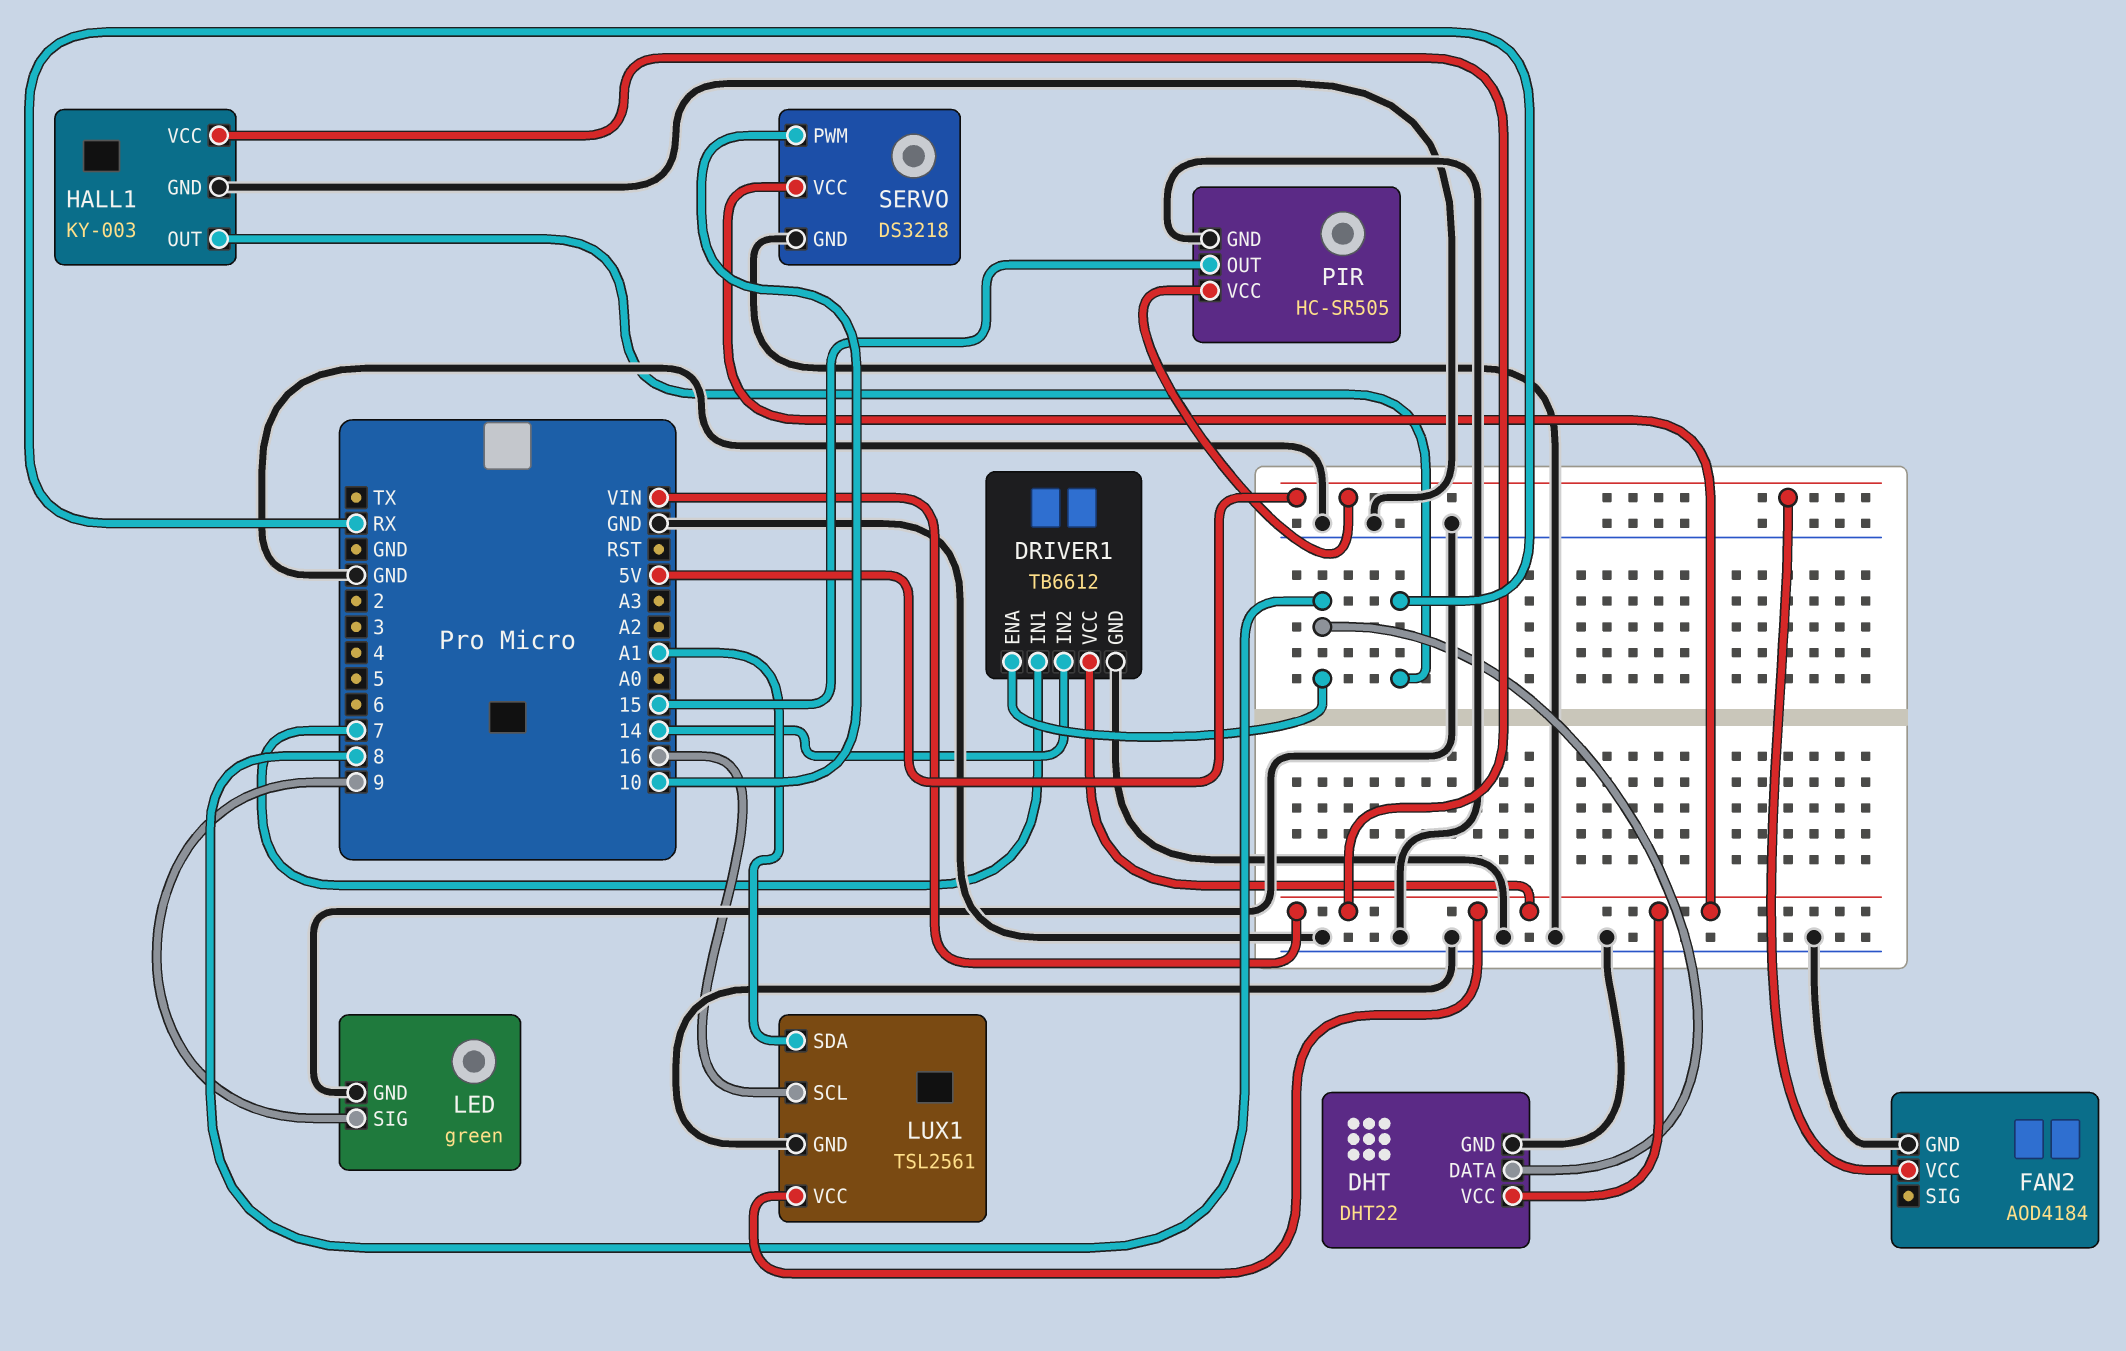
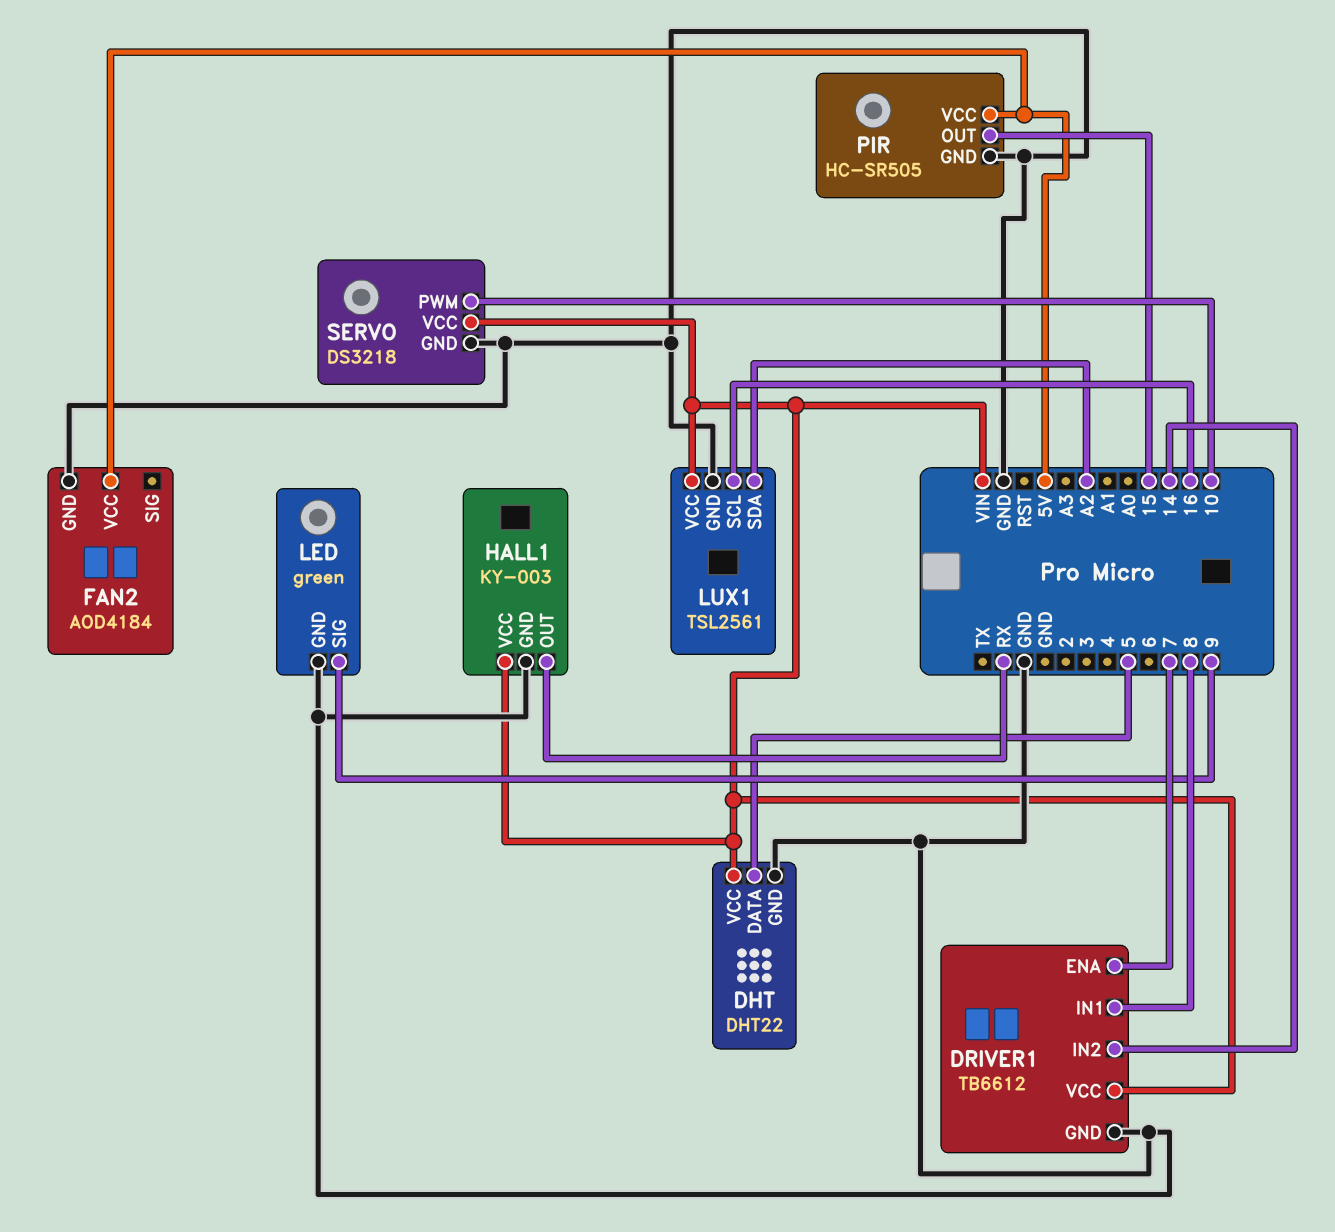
DHT pin DATA: 8 -> 5
DRIVER1 pin ENA: 8 -> 7
DRIVER1 pin IN1: 7 -> 8
LUX1 pin SDA: A1 -> A2

